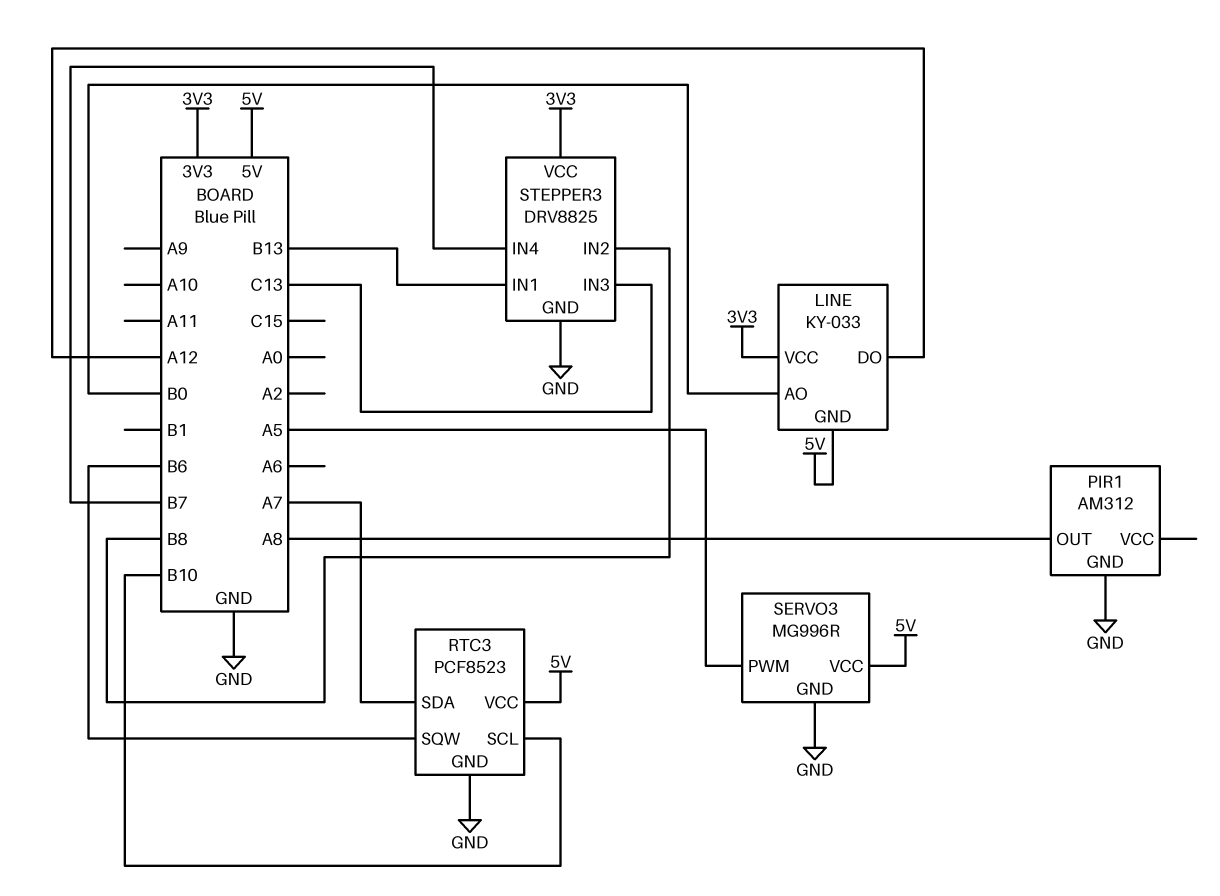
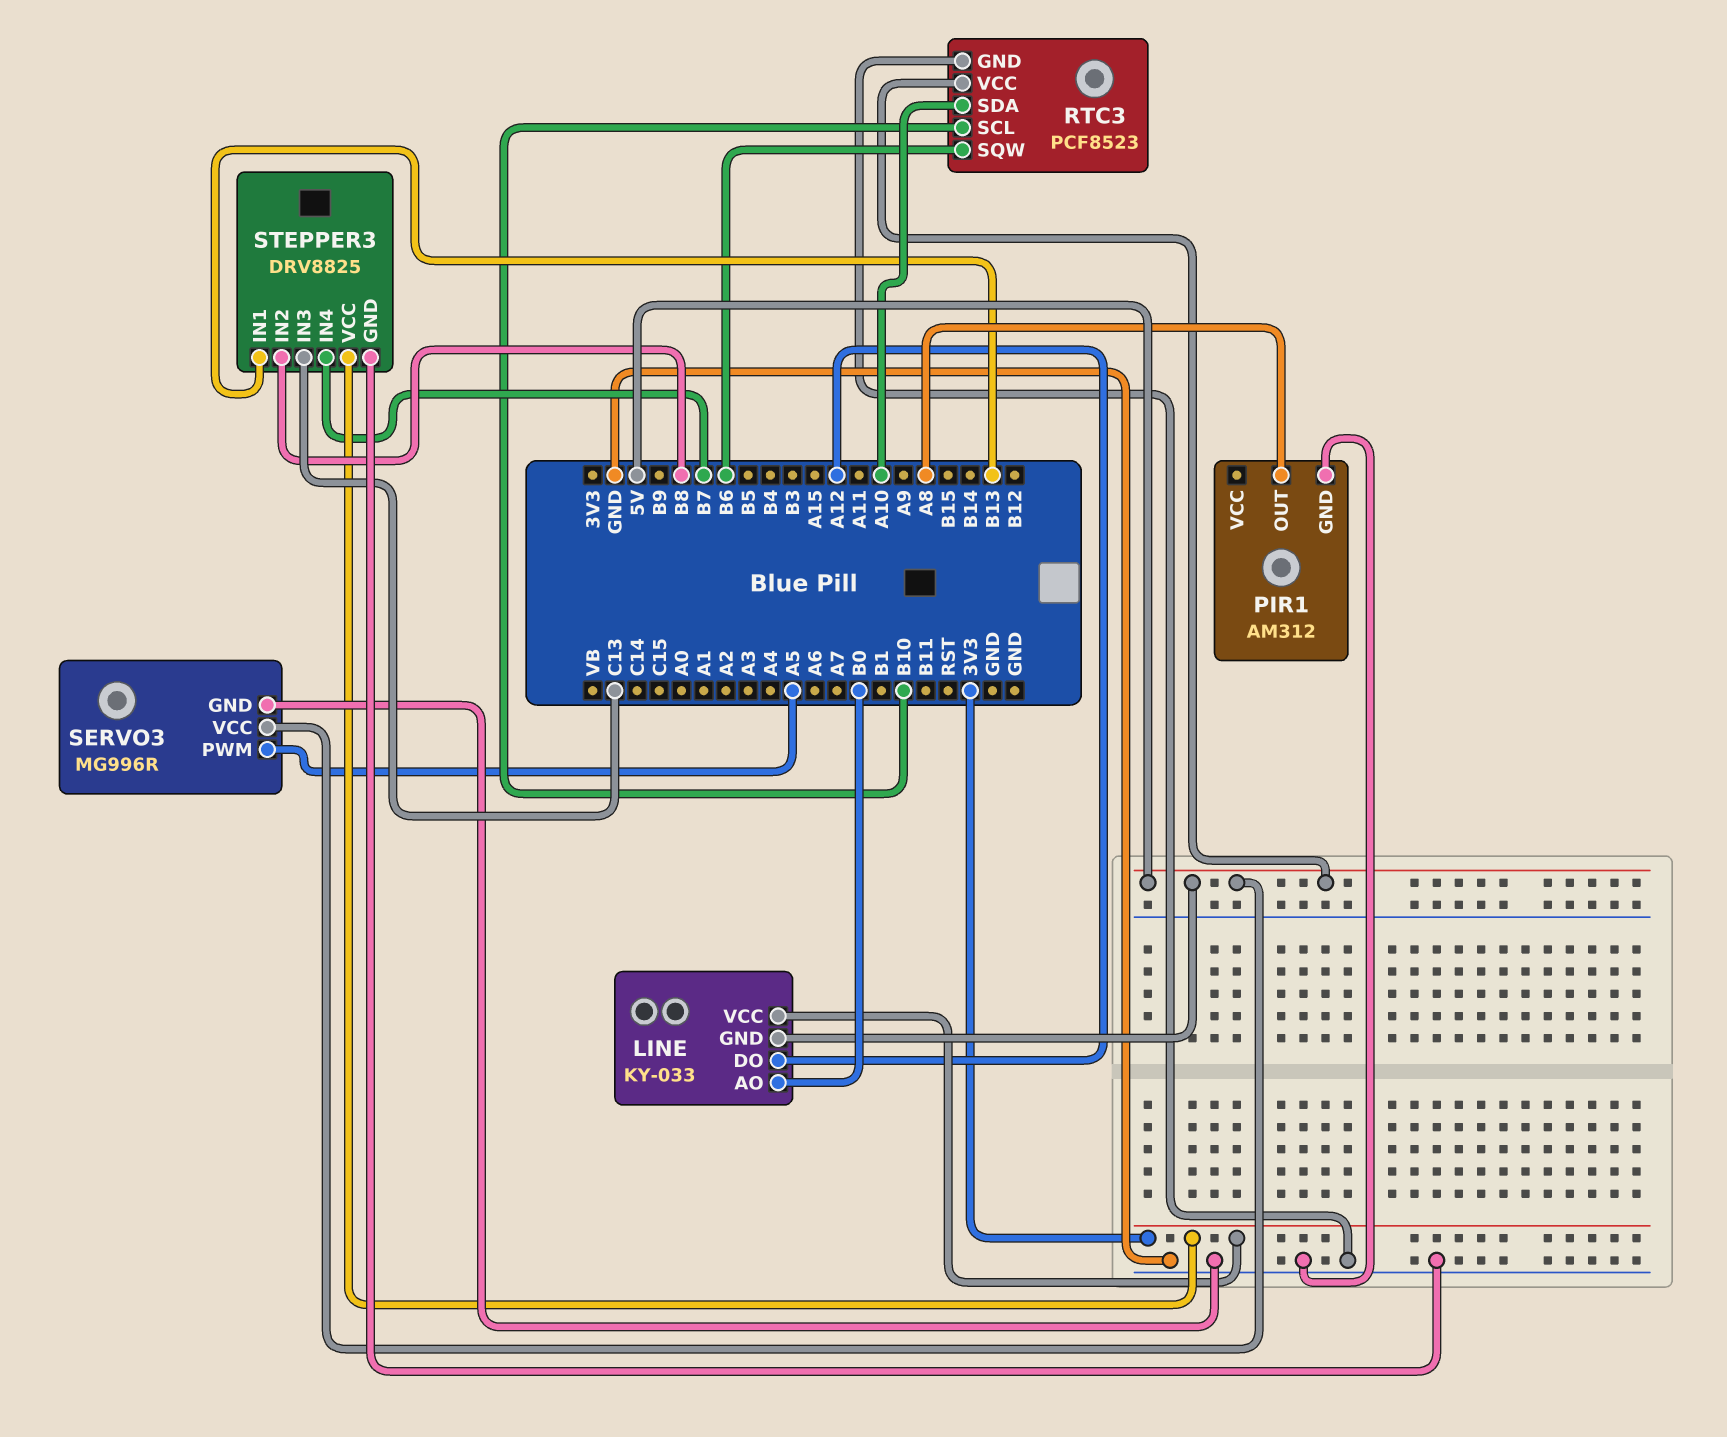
RTC3 pin SDA: A7 -> A10

